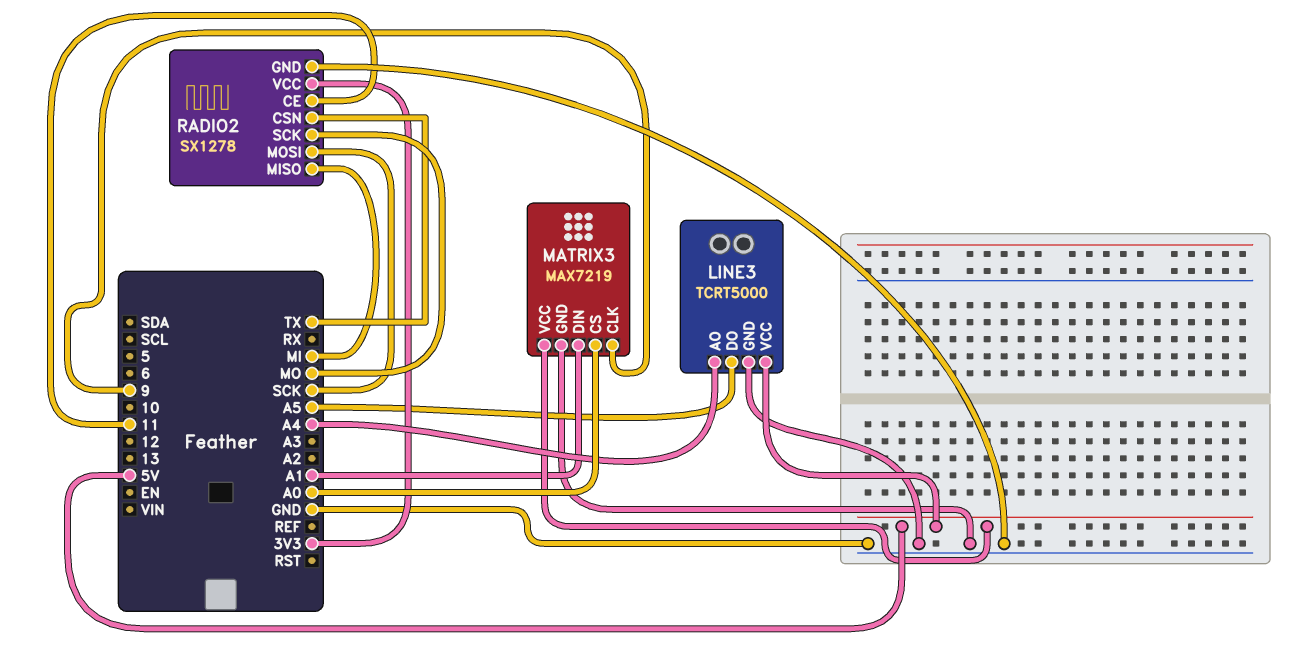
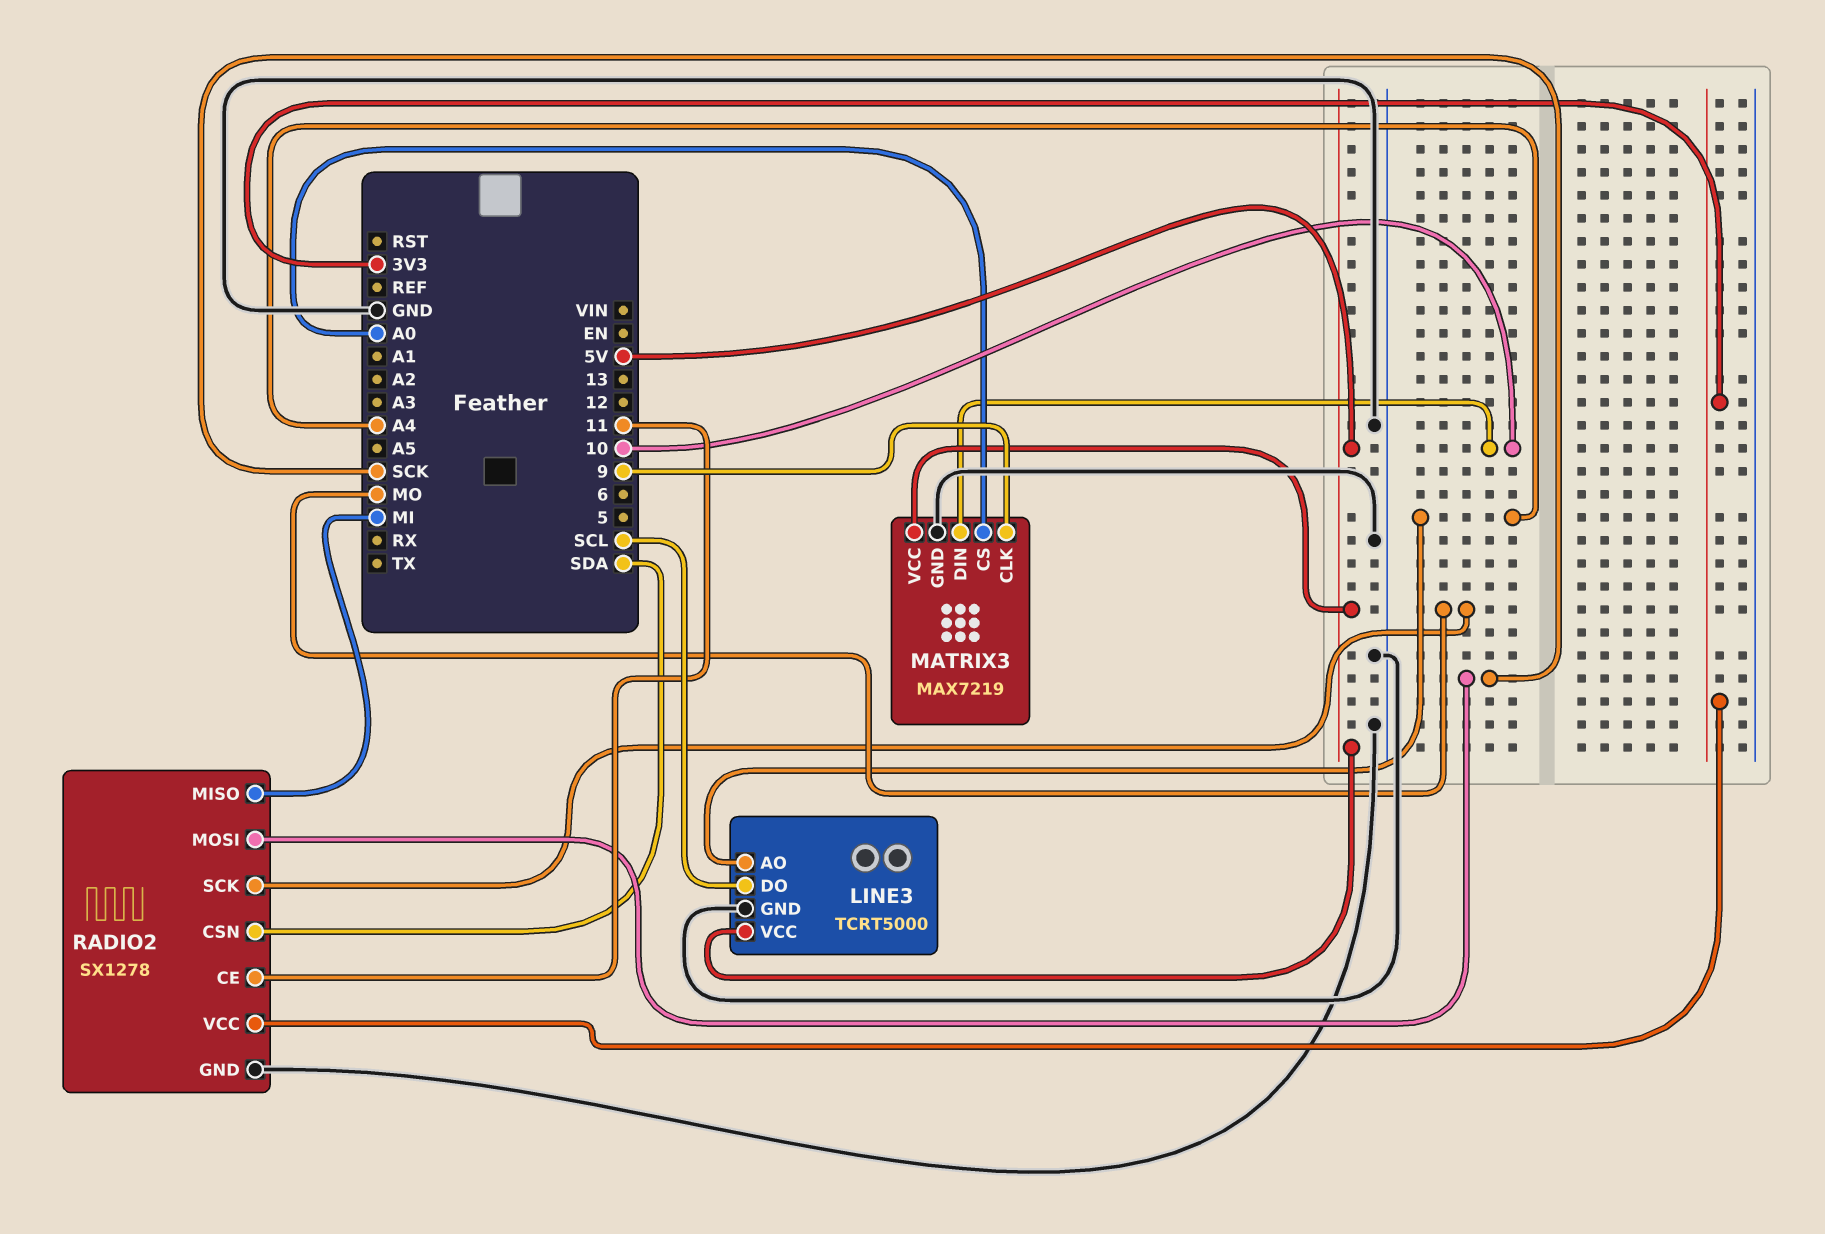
LINE3 pin DO: A5 -> SCL
MATRIX3 pin DIN: A1 -> 10
RADIO2 pin CSN: TX -> SDA

